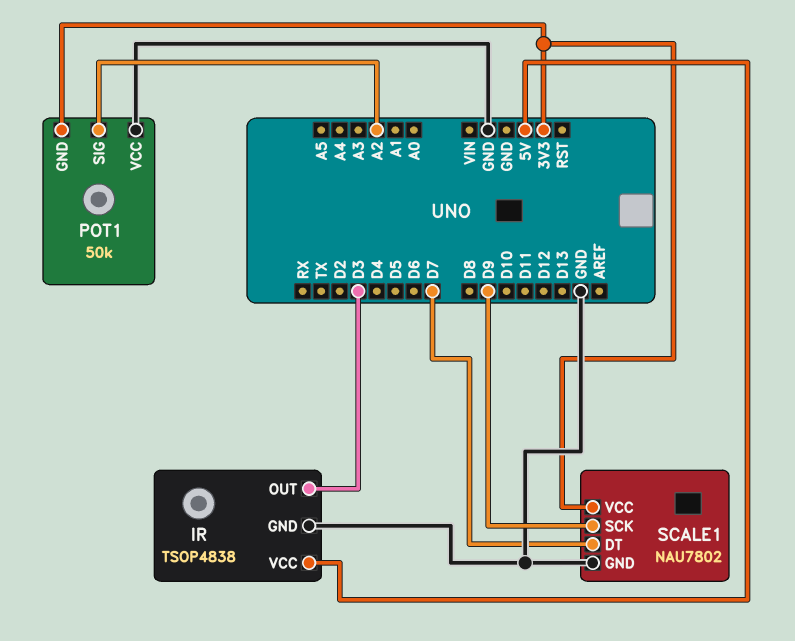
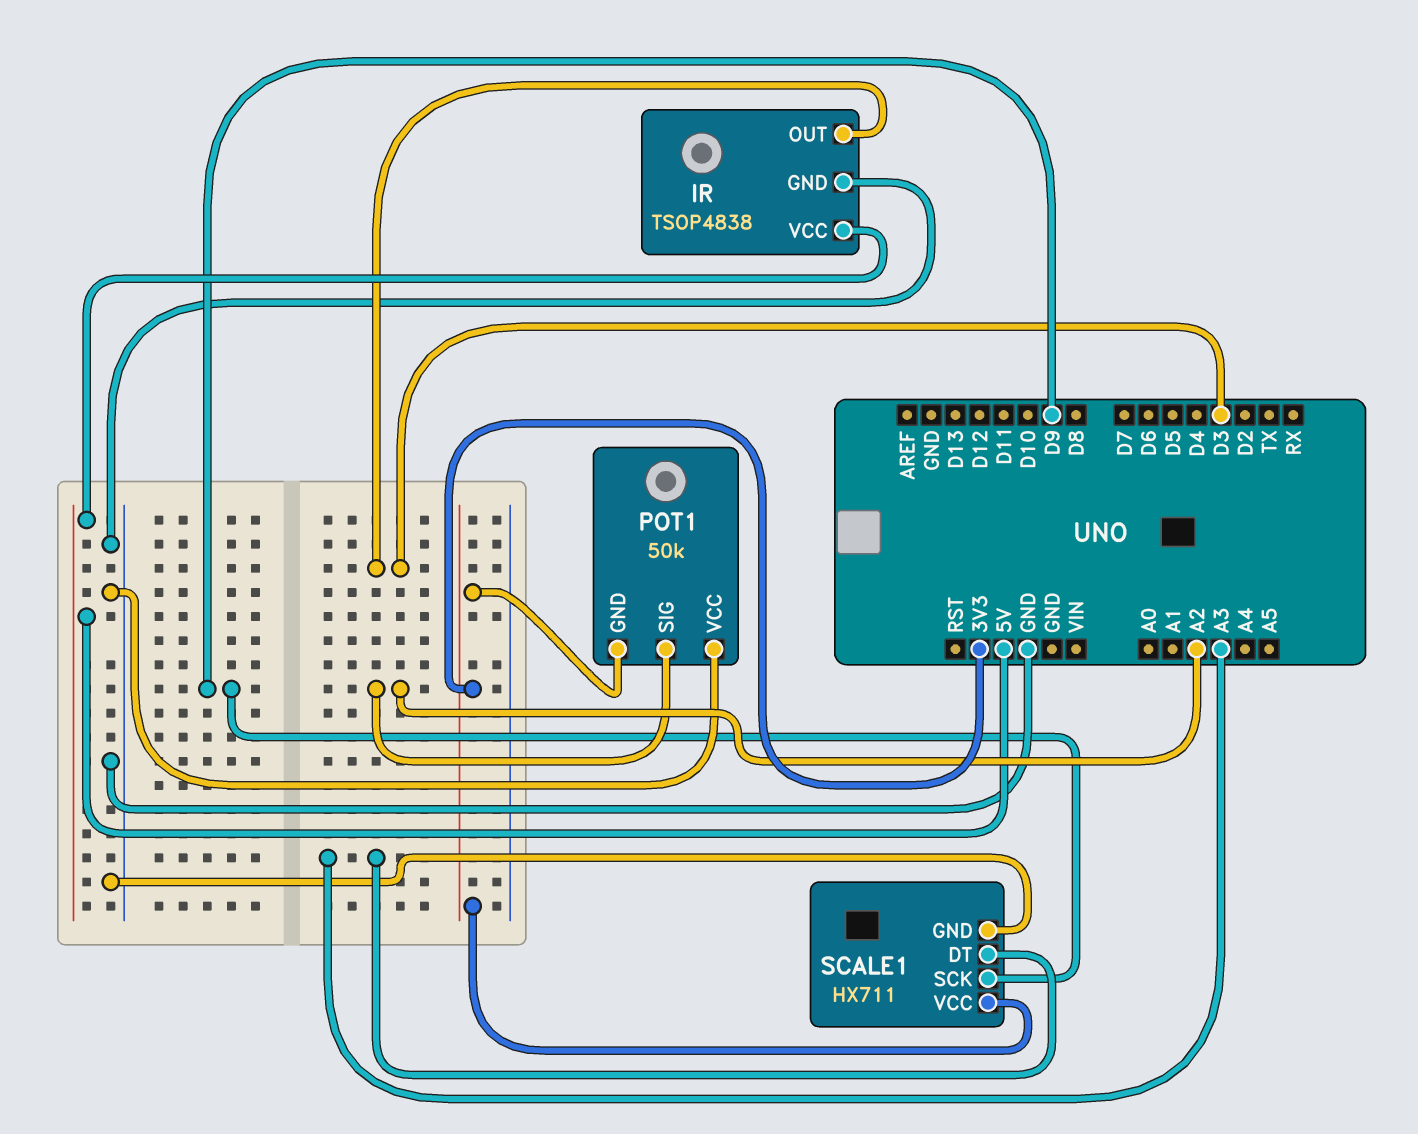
SCALE1: NAU7802 -> HX711
SCALE1 pin DT: D7 -> A3

